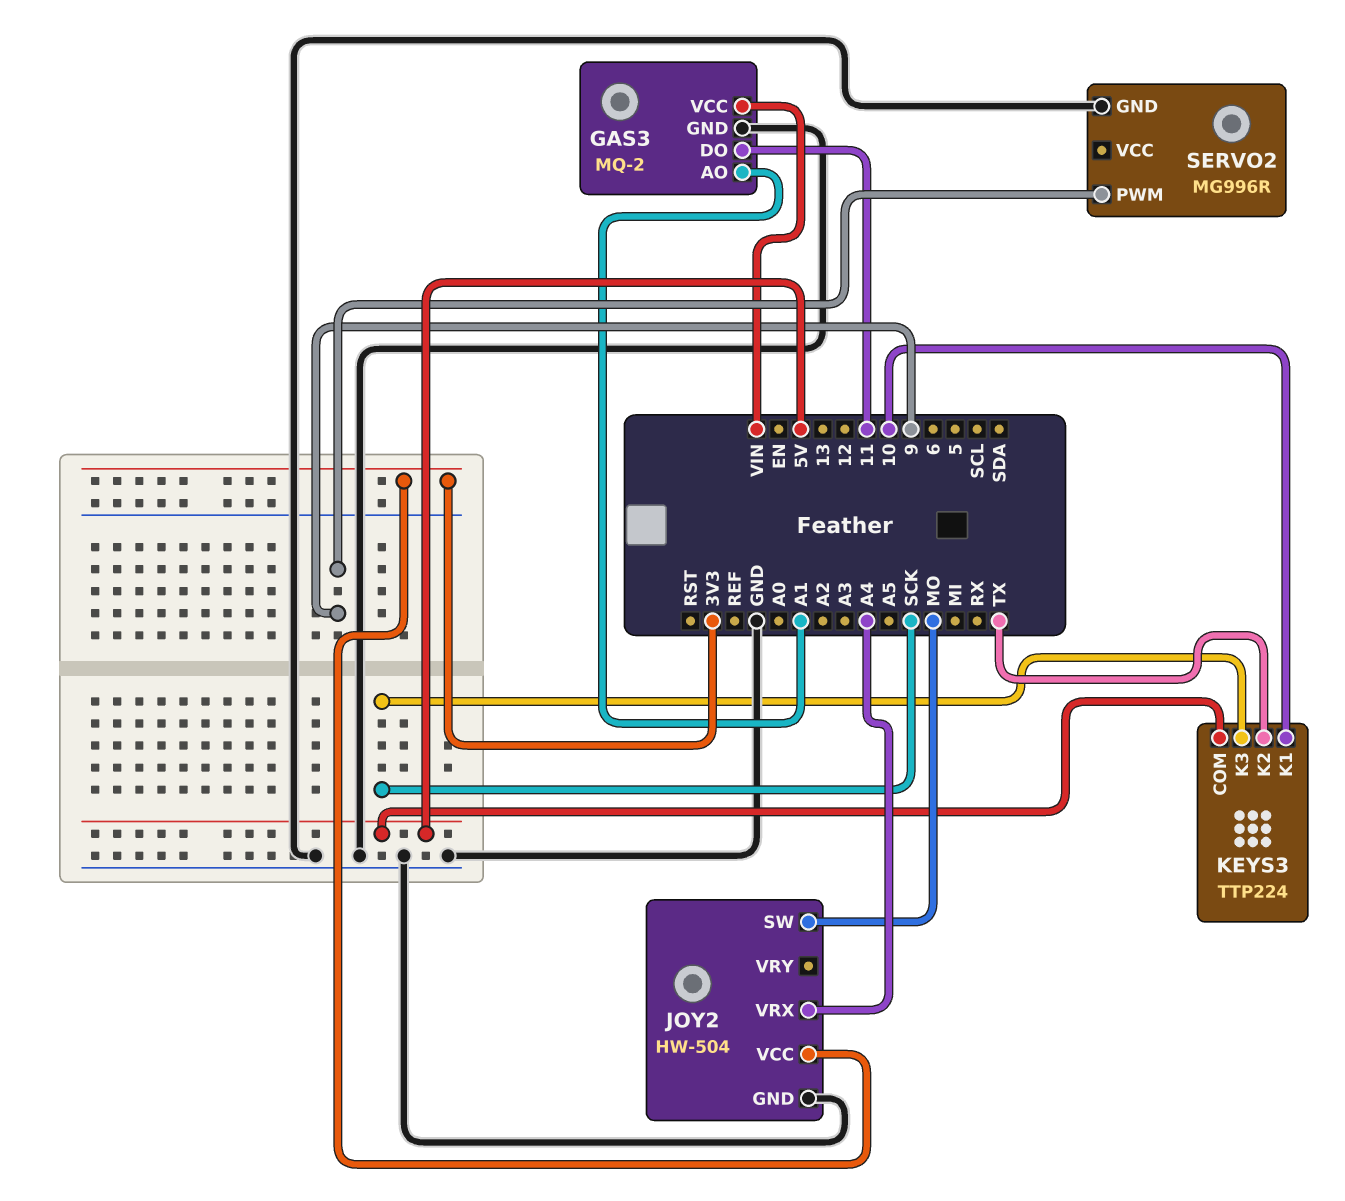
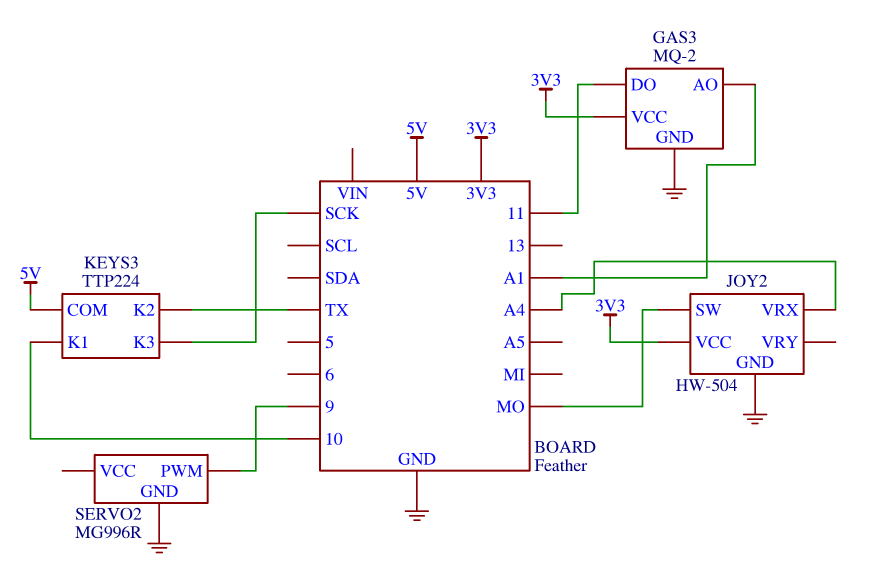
GAS3 pin VCC: VIN -> 3V3

